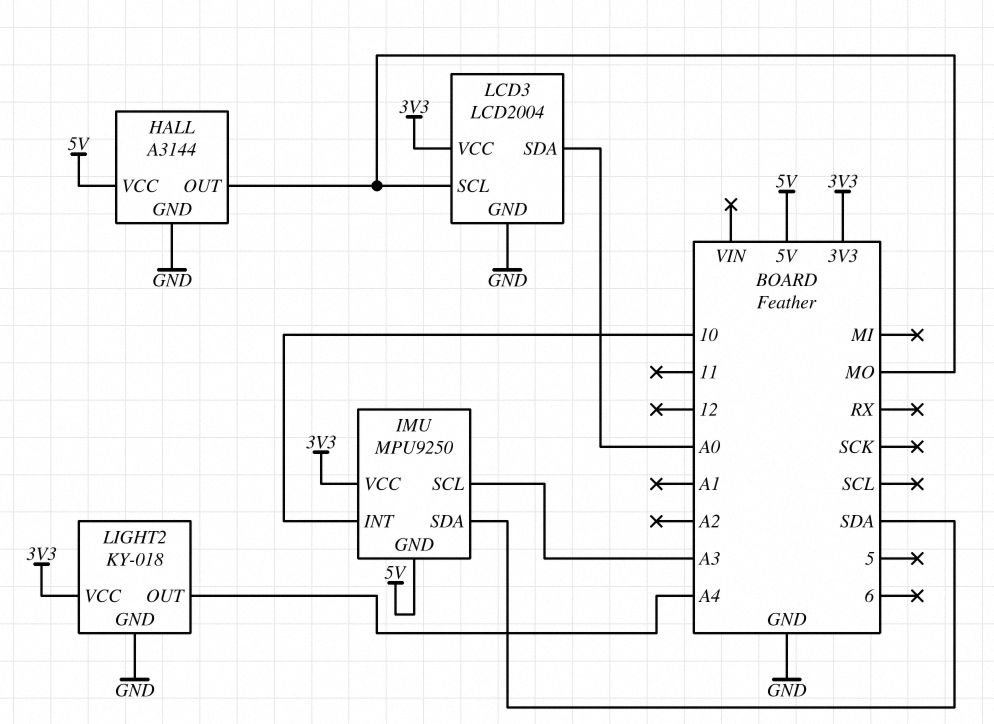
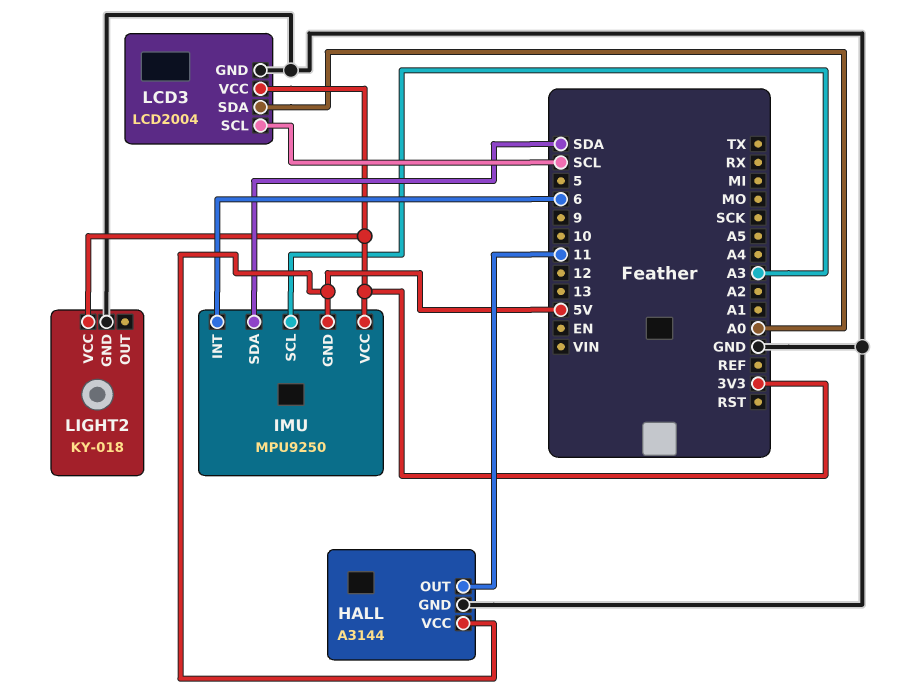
HALL pin OUT: MO -> 11
IMU pin INT: 10 -> 6
LCD3 pin SCL: MO -> SCL
LIGHT2 pin OUT: A4 -> none

